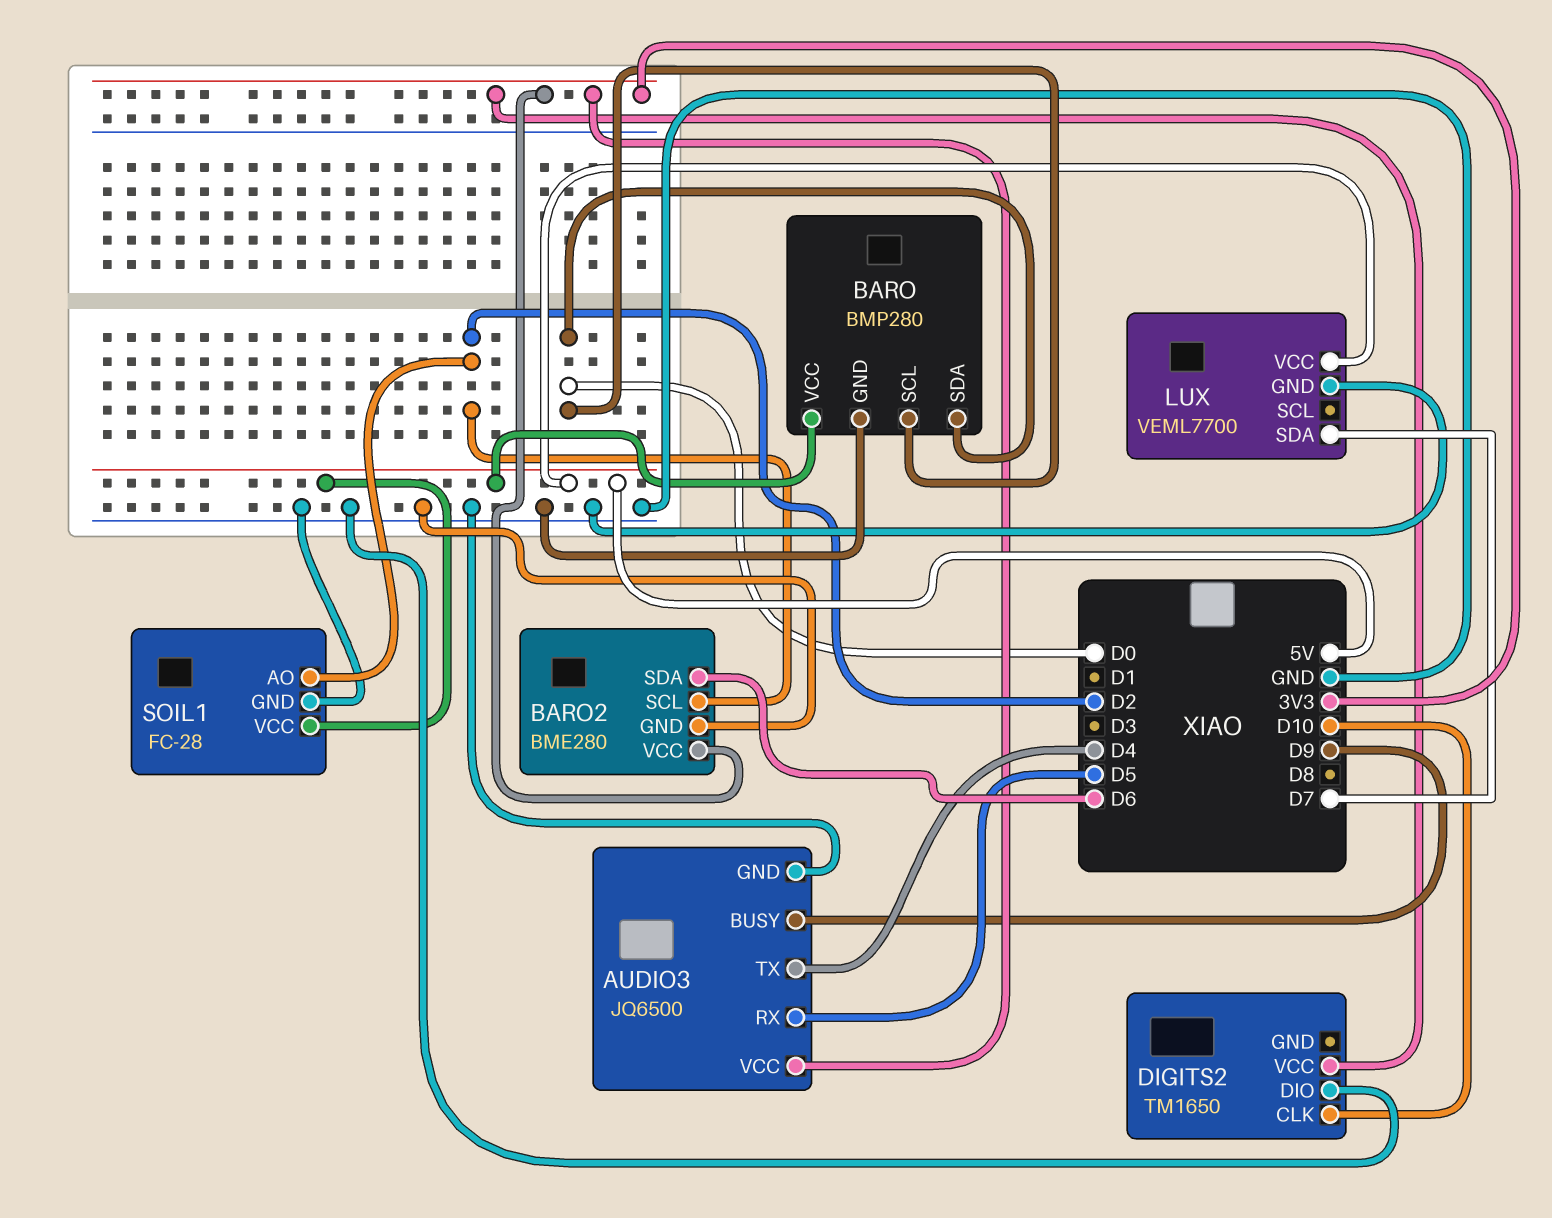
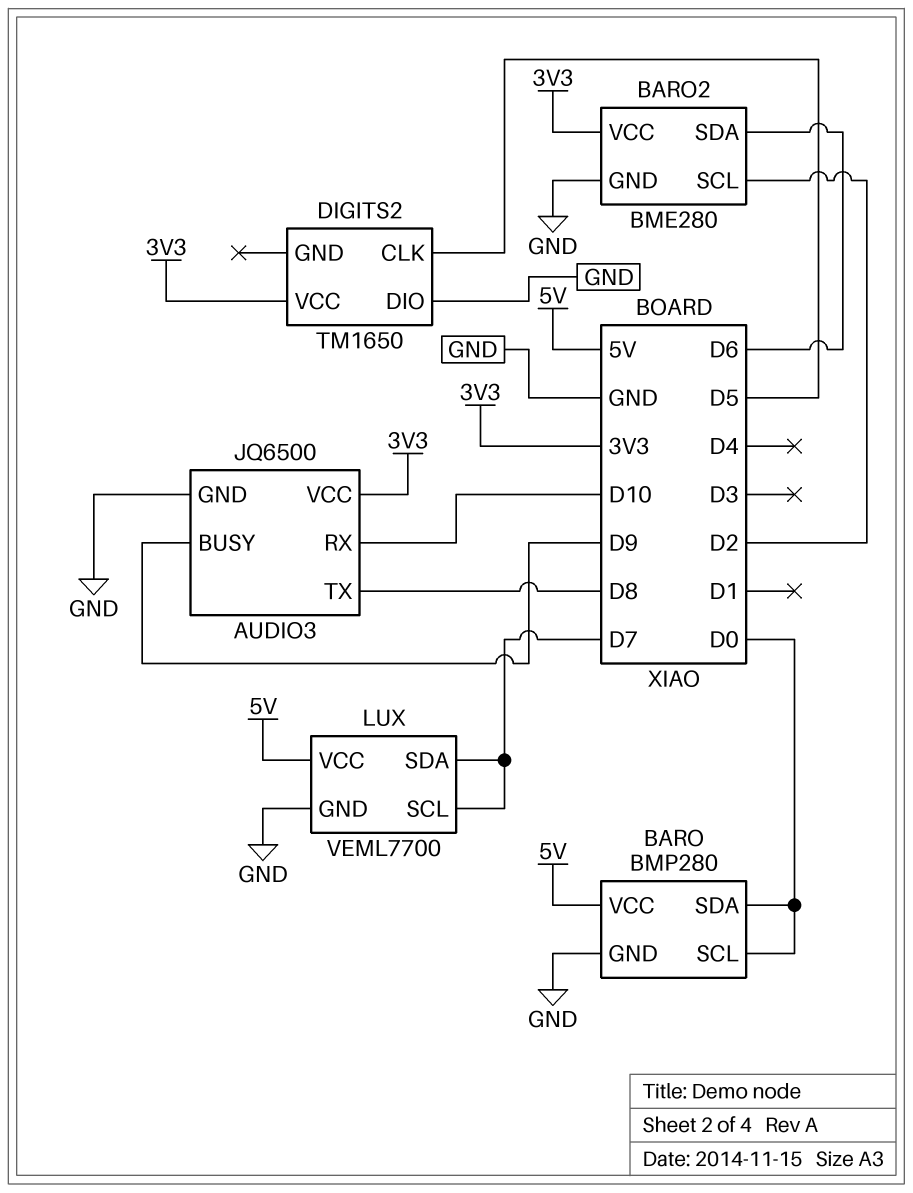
AUDIO3 pin RX: D5 -> D10
AUDIO3 pin TX: D4 -> D8
DIGITS2 pin CLK: D10 -> D5
LUX pin SCL: none -> D7
SOIL1: FC-28 -> none
SOIL1 pin AO: D2 -> none
SOIL1 pin GND: GND -> none
SOIL1 pin VCC: 5V -> none

